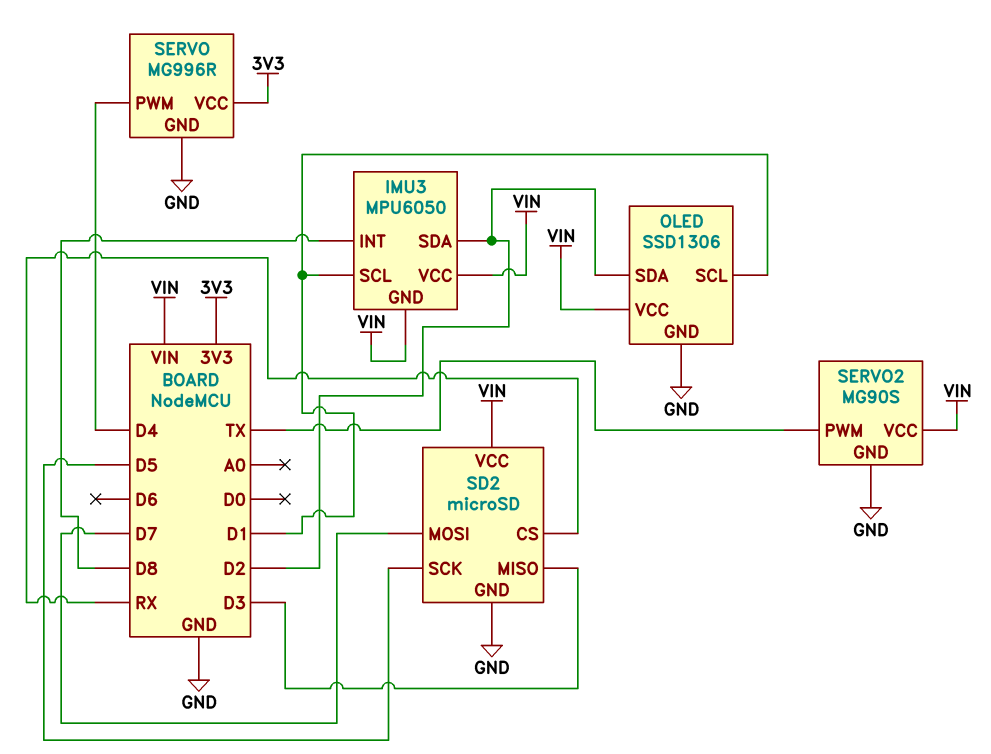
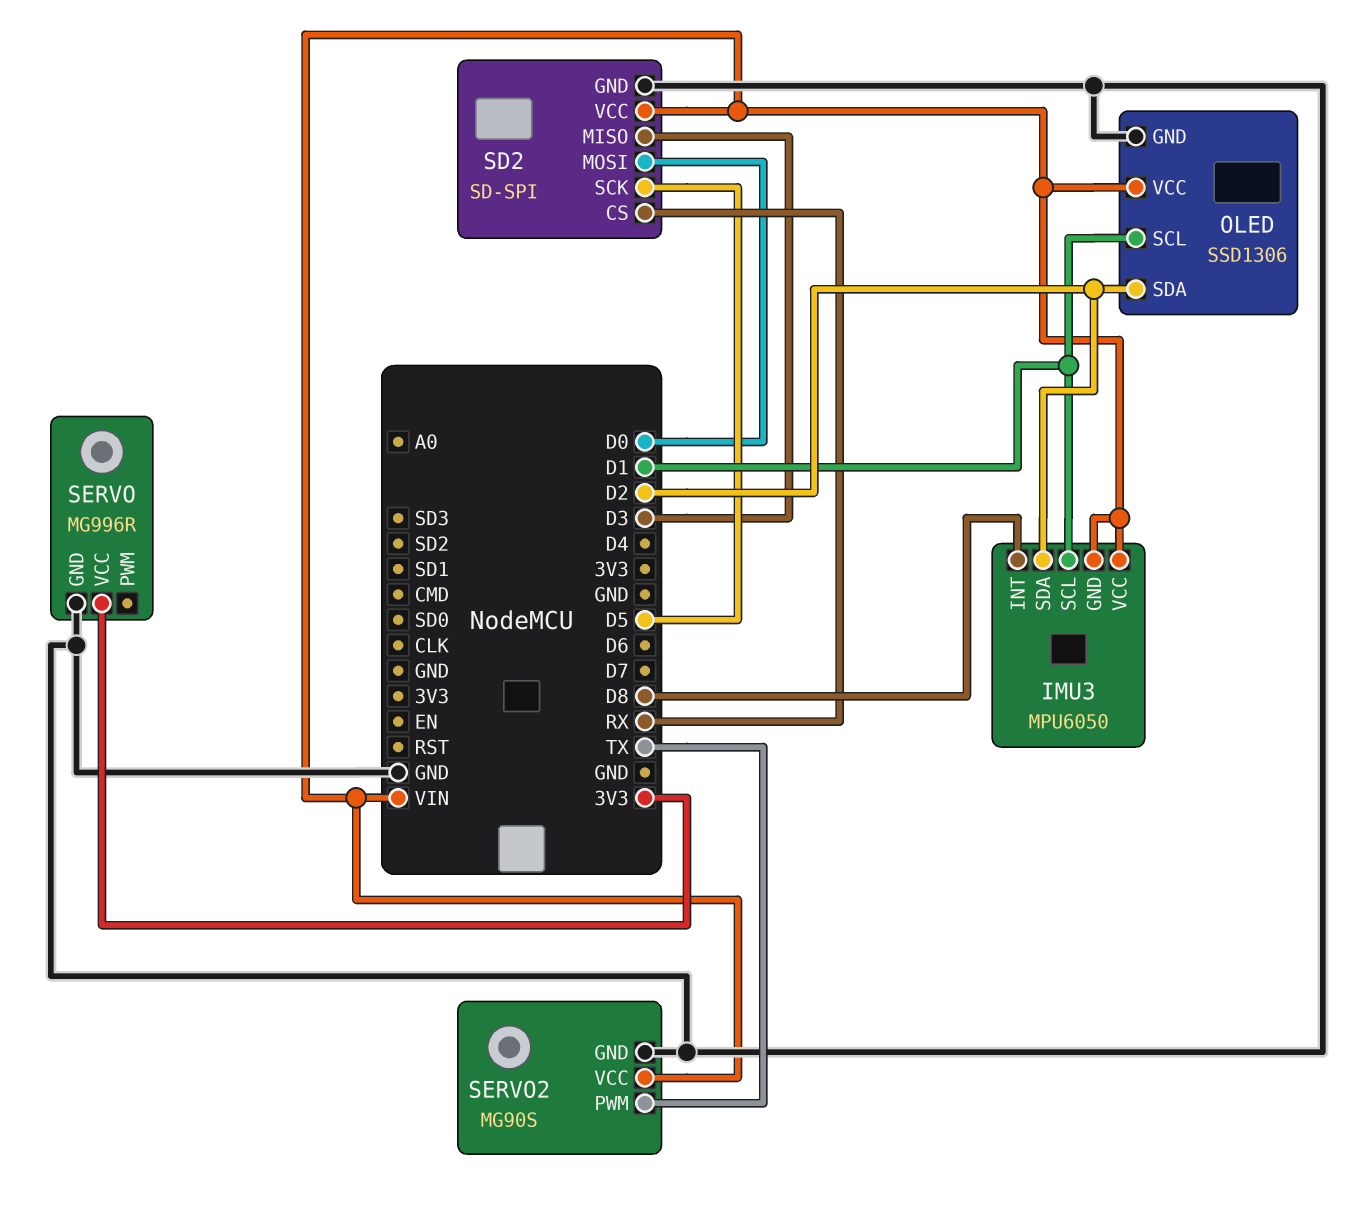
SD2: microSD -> SD-SPI
SD2 pin MOSI: D7 -> D0
SERVO pin PWM: D4 -> none

